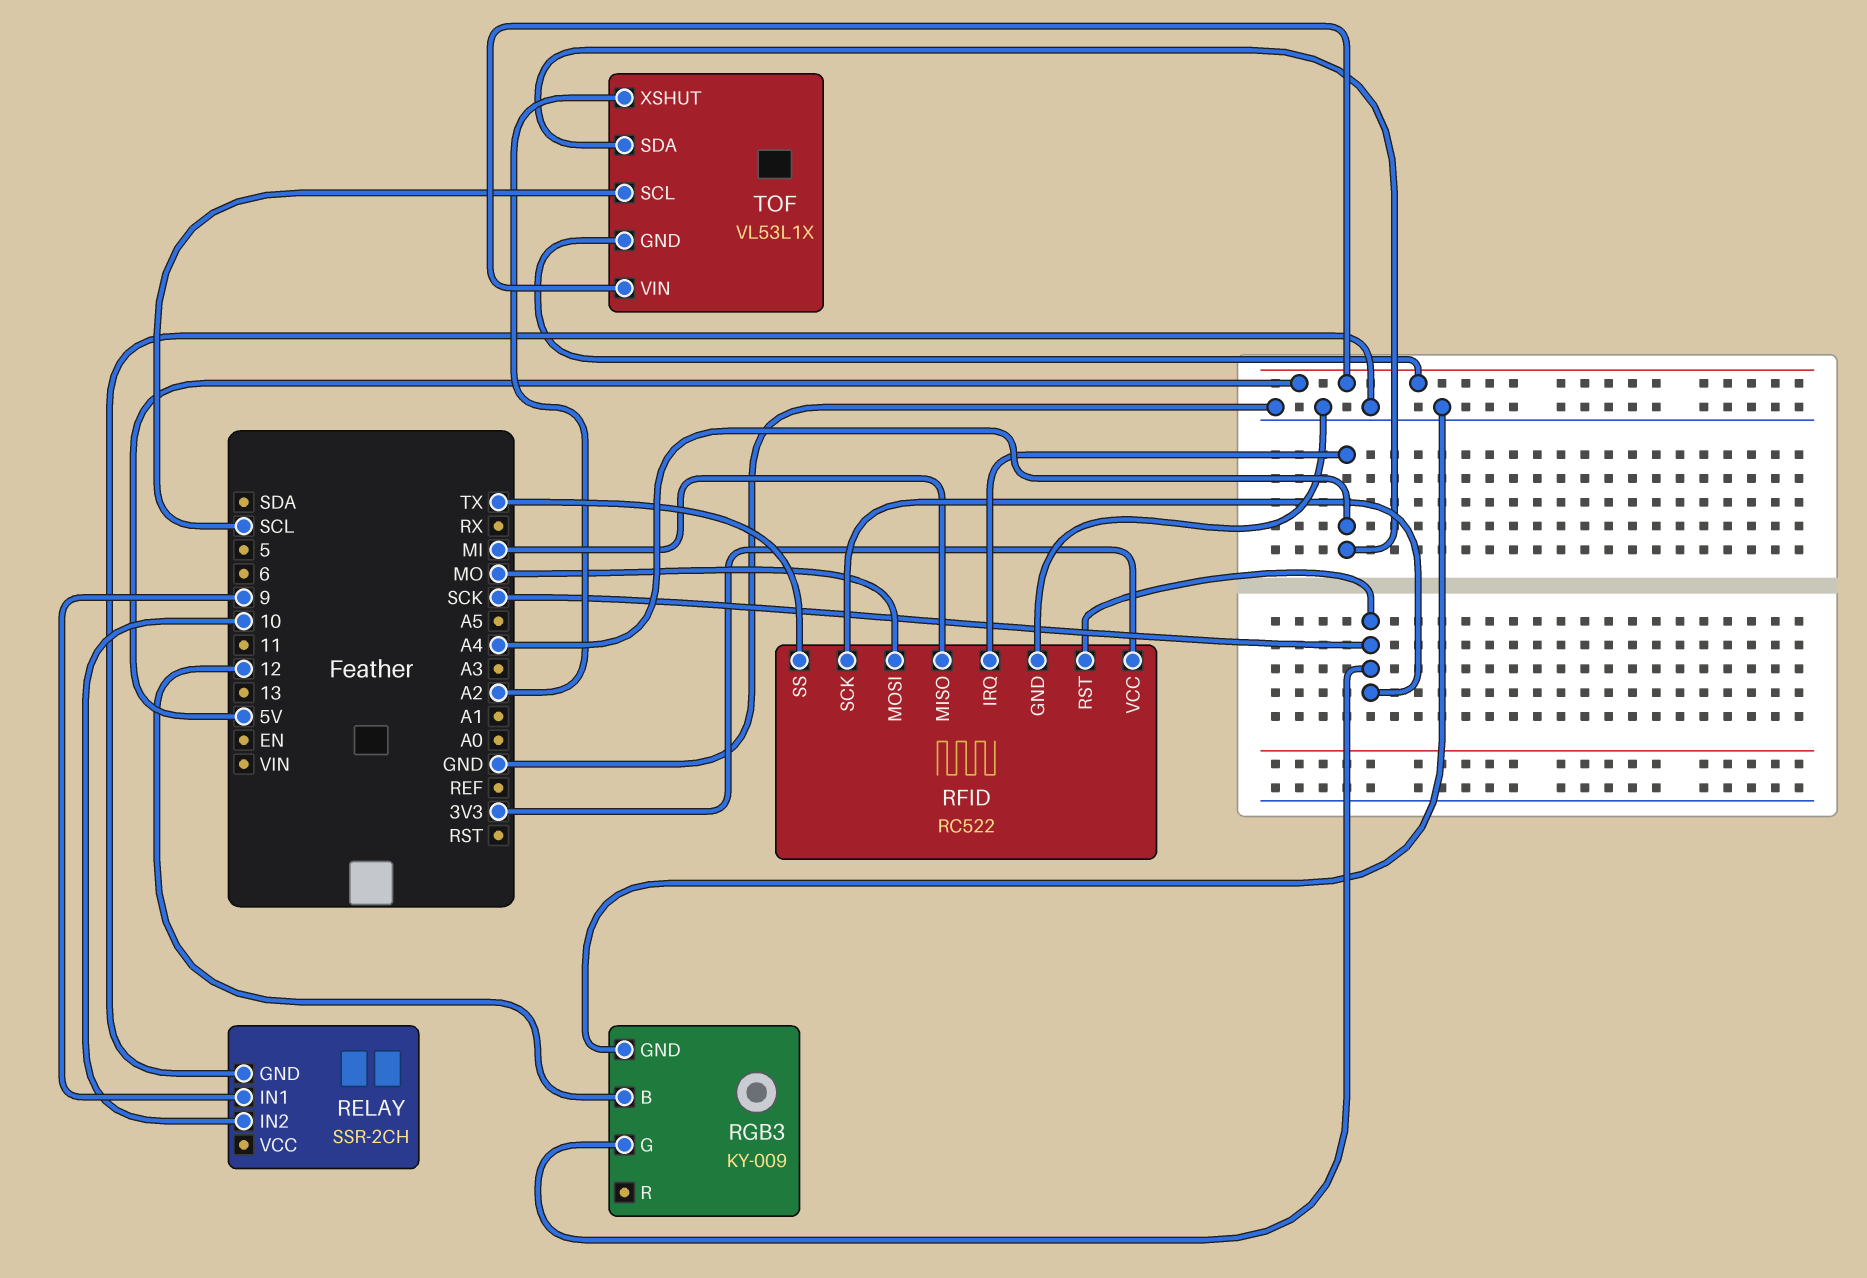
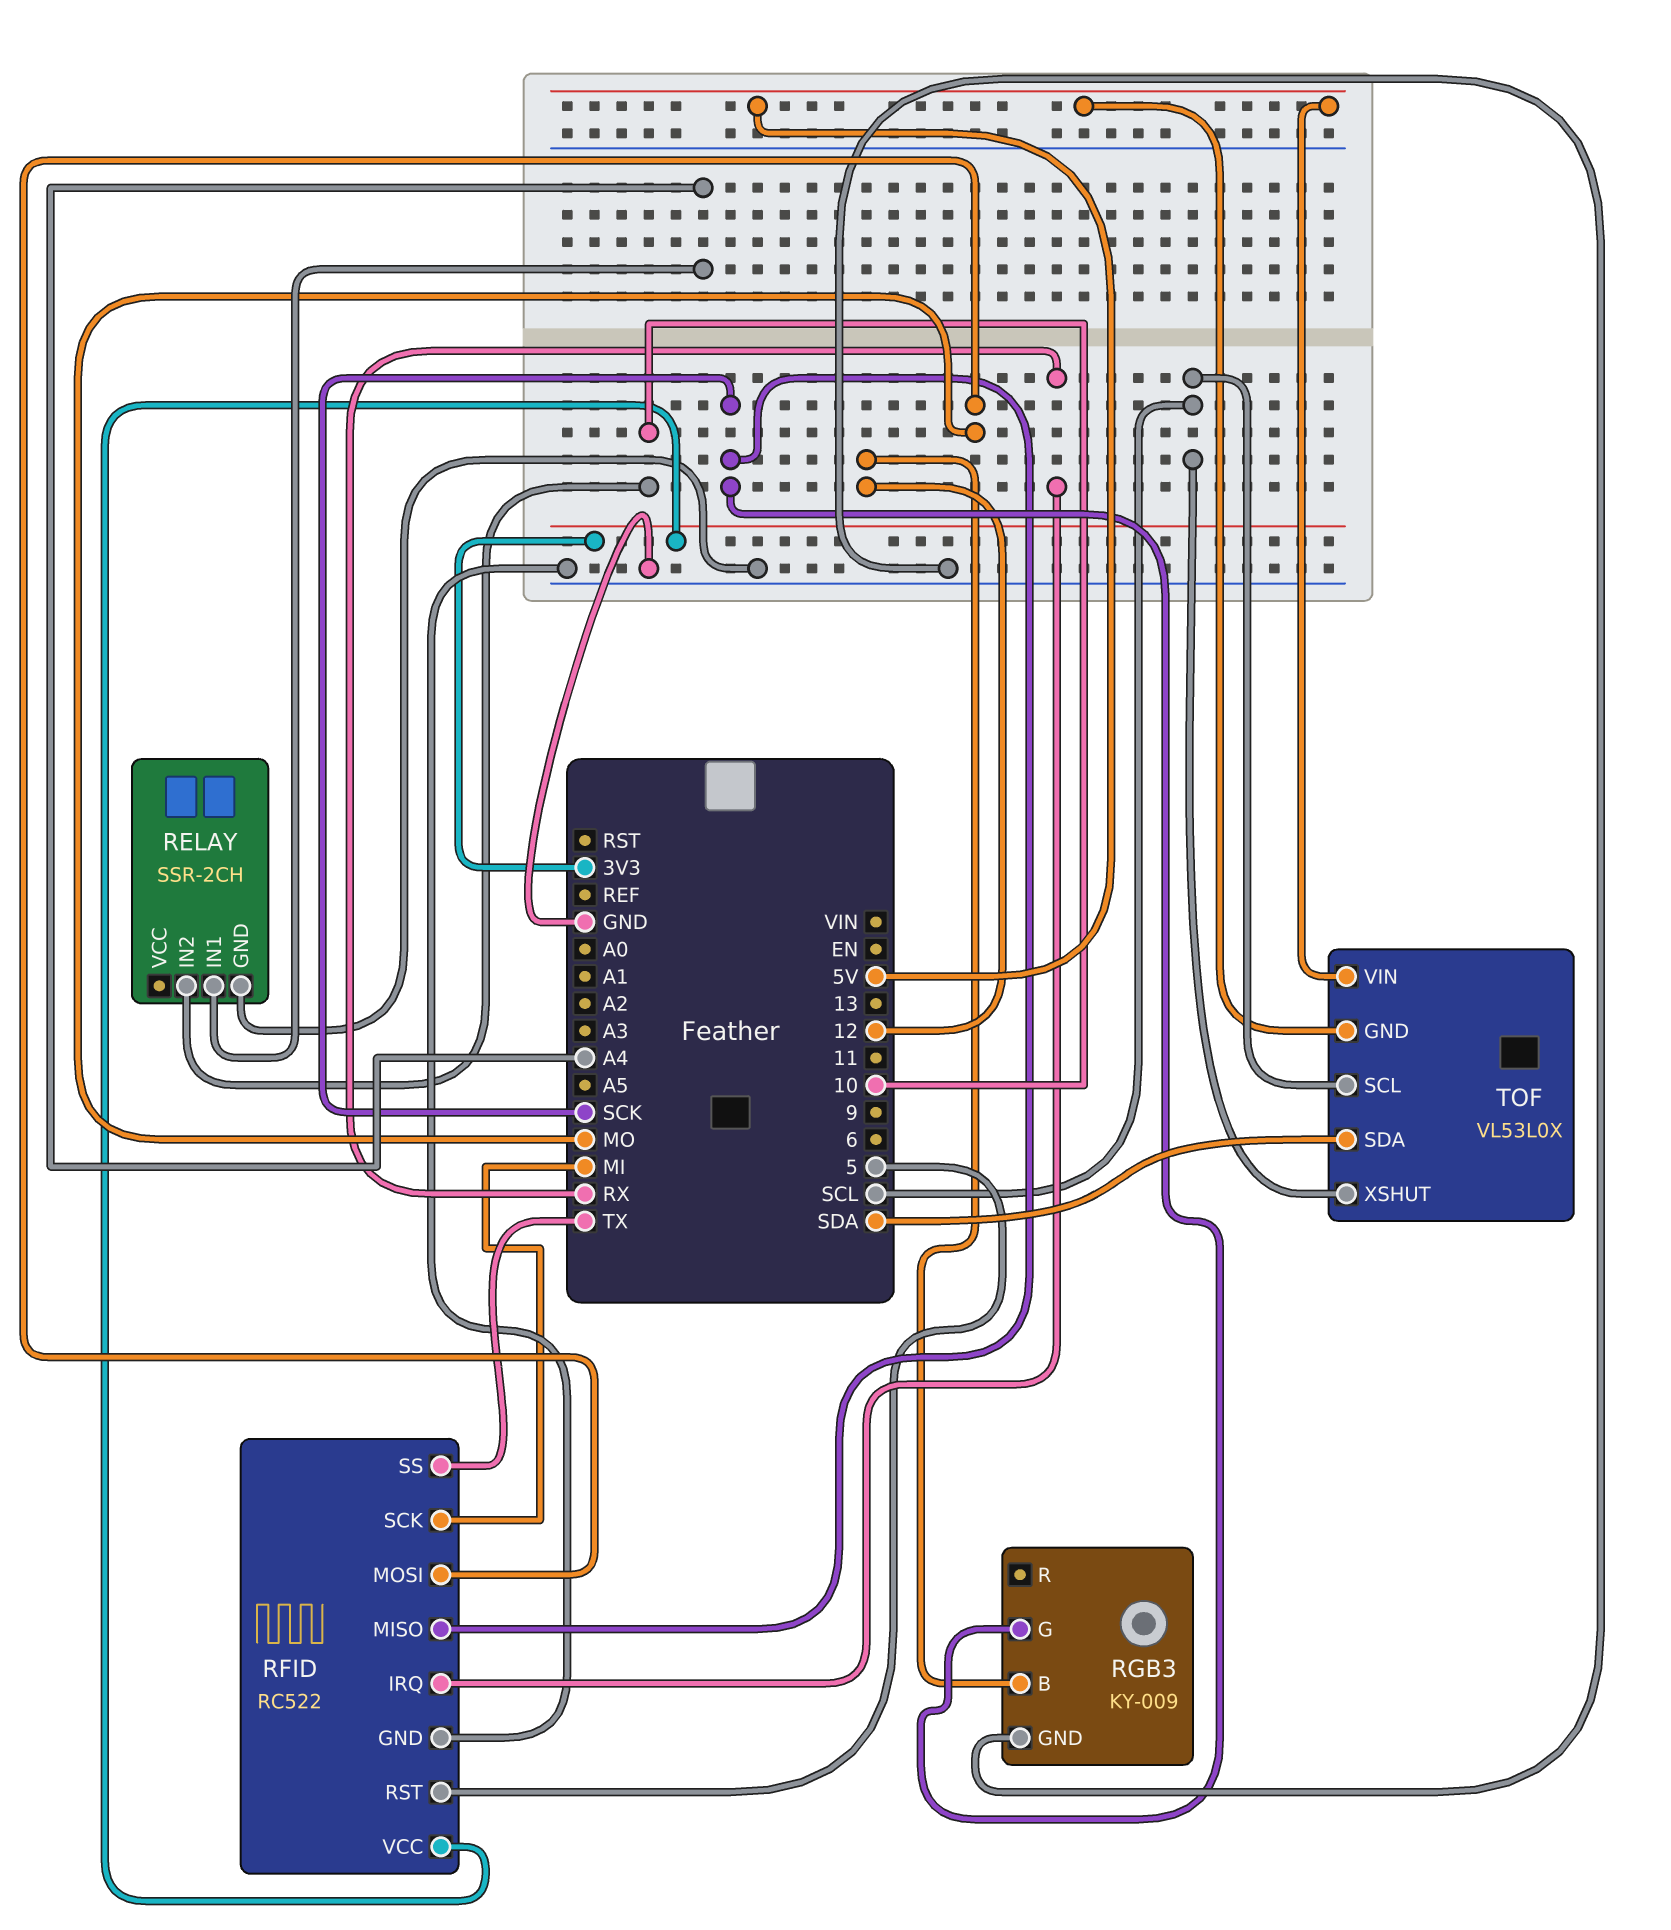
RELAY pin IN1: 9 -> A4
RFID pin IRQ: A4 -> RX
RFID pin MISO: MI -> SCK
RFID pin RST: SCK -> 5
RFID pin SCK: SCK -> MI
TOF: VL53L1X -> VL53L0X
TOF pin SDA: A4 -> SDA
TOF pin XSHUT: A2 -> SCL

